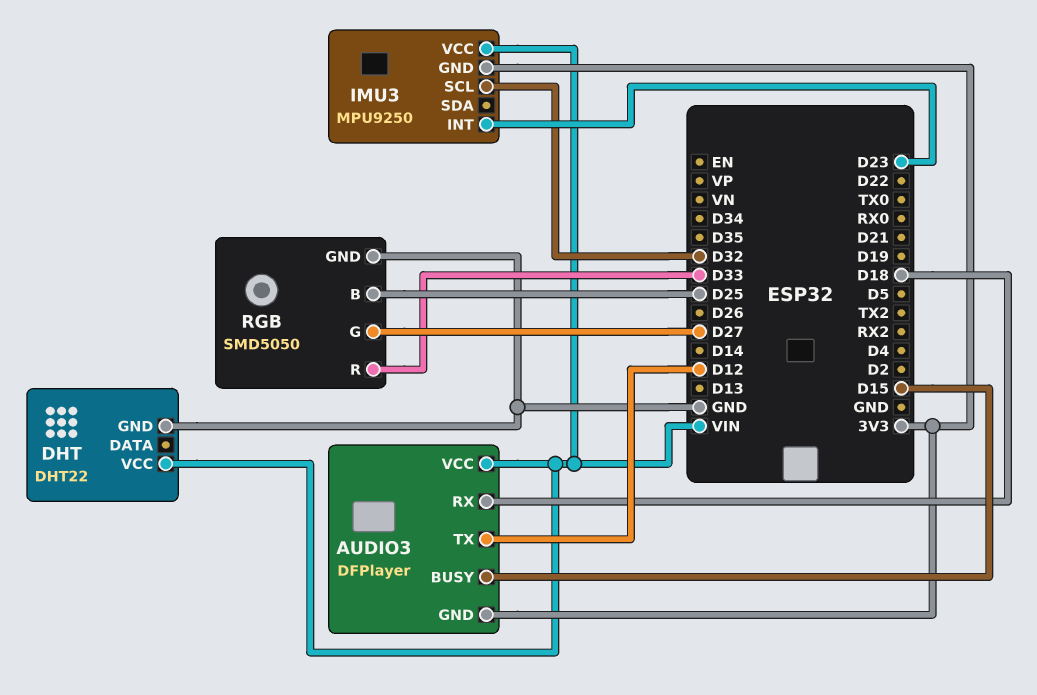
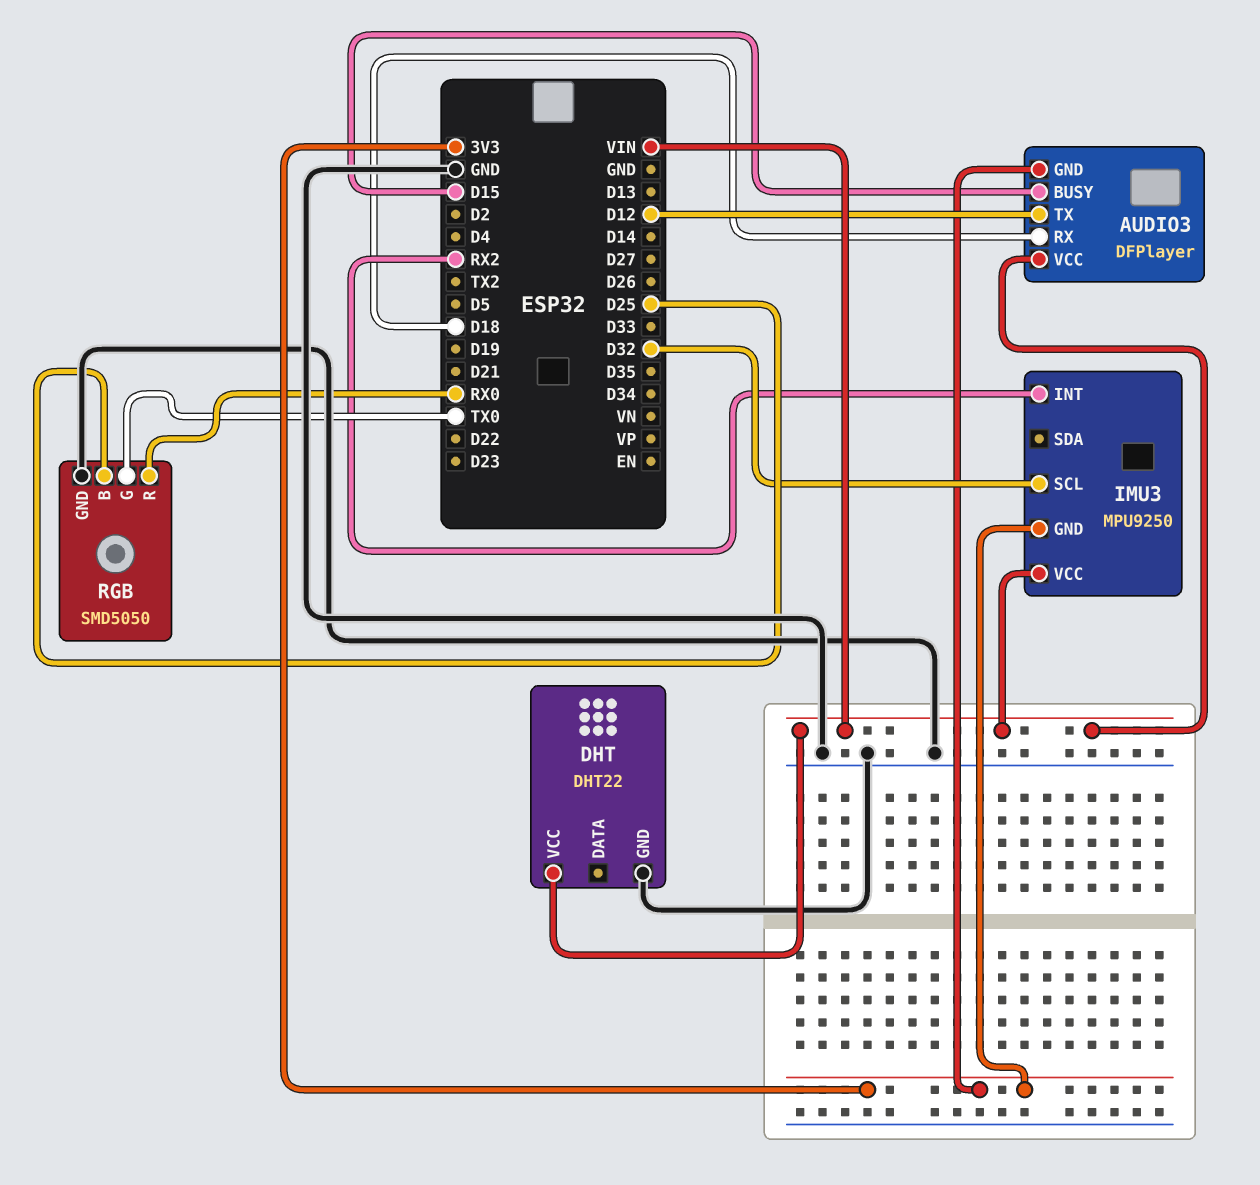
IMU3 pin INT: D23 -> RX2
RGB pin G: D27 -> TX0
RGB pin R: D33 -> RX0

